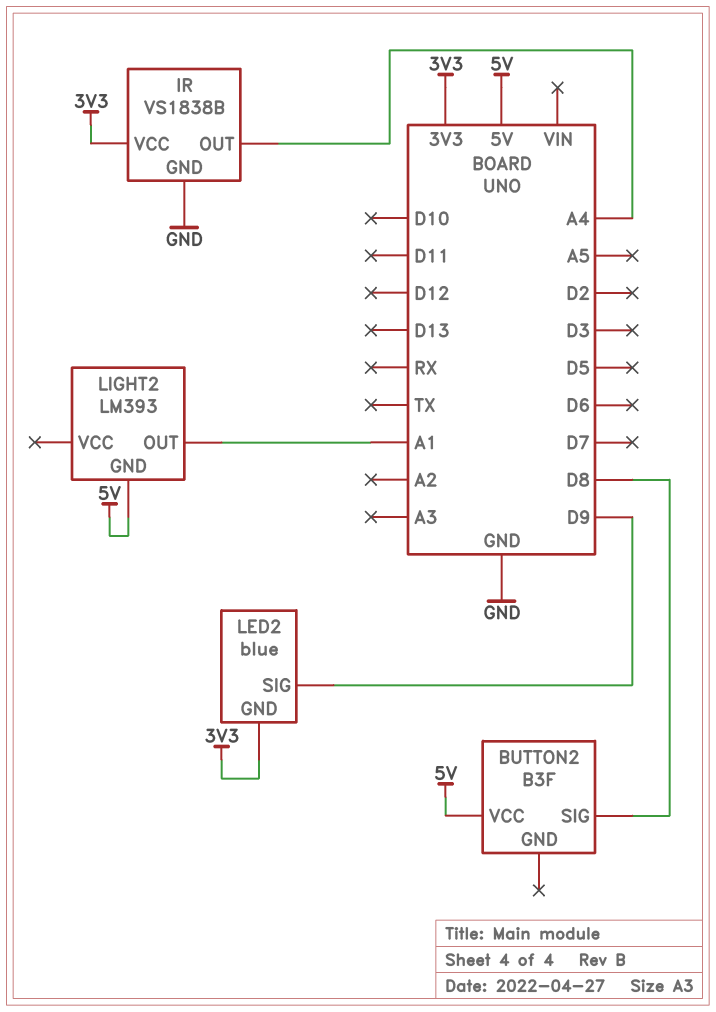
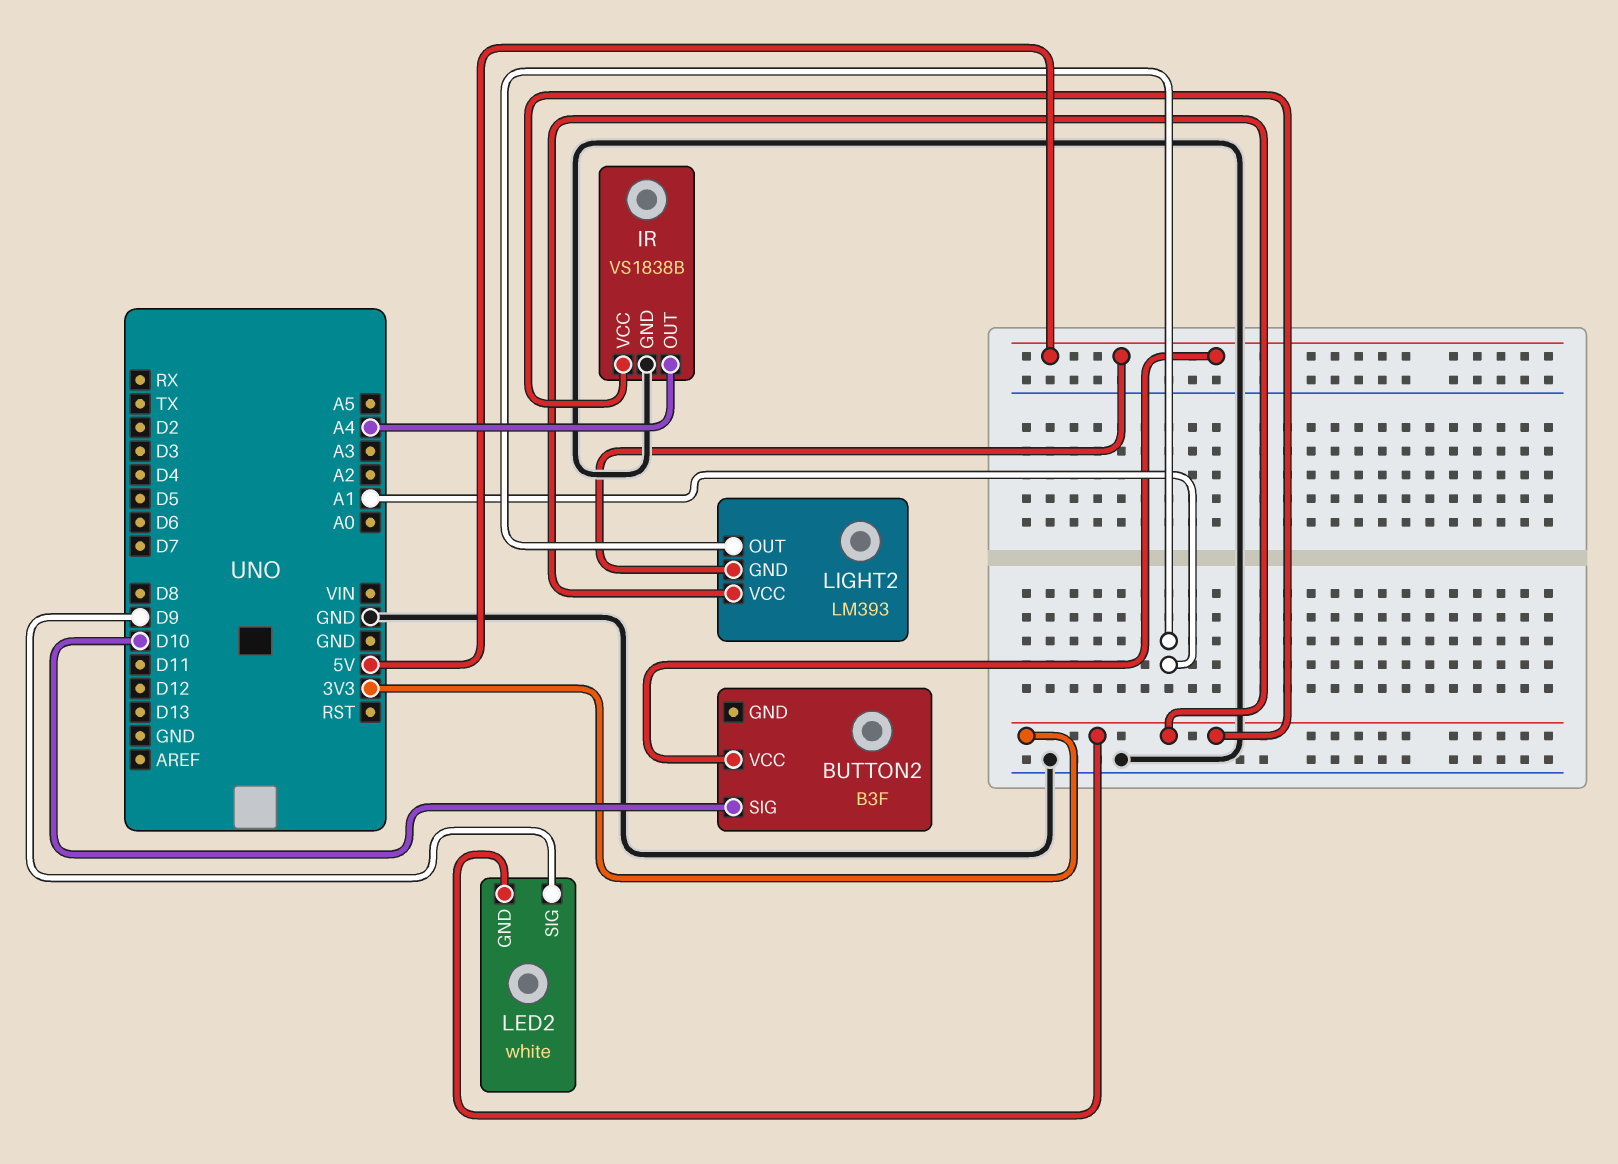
BUTTON2 pin SIG: D8 -> D10
LED2: blue -> white
LIGHT2 pin VCC: none -> 3V3

